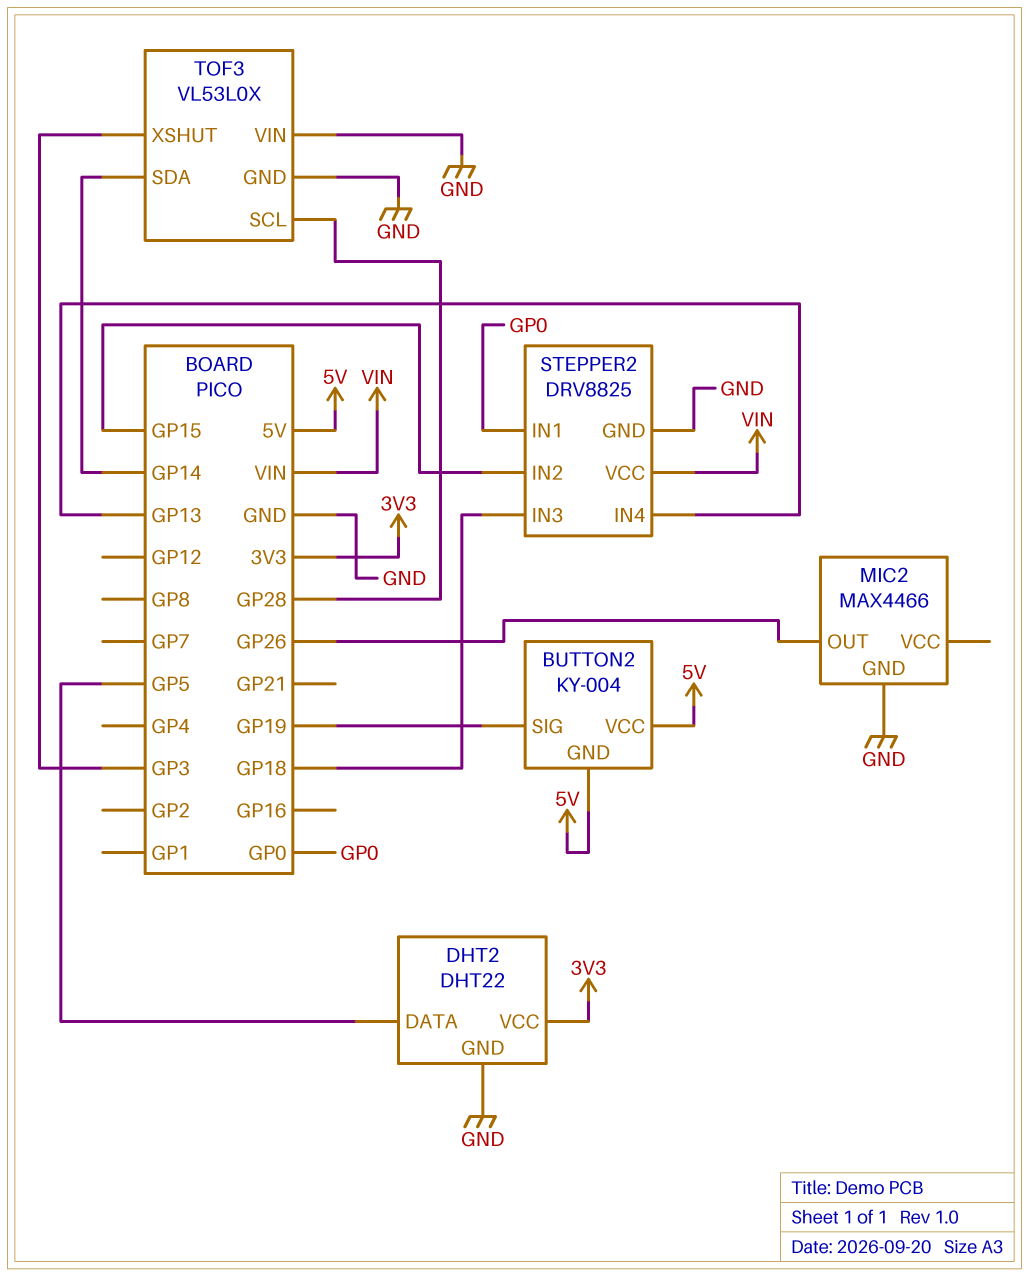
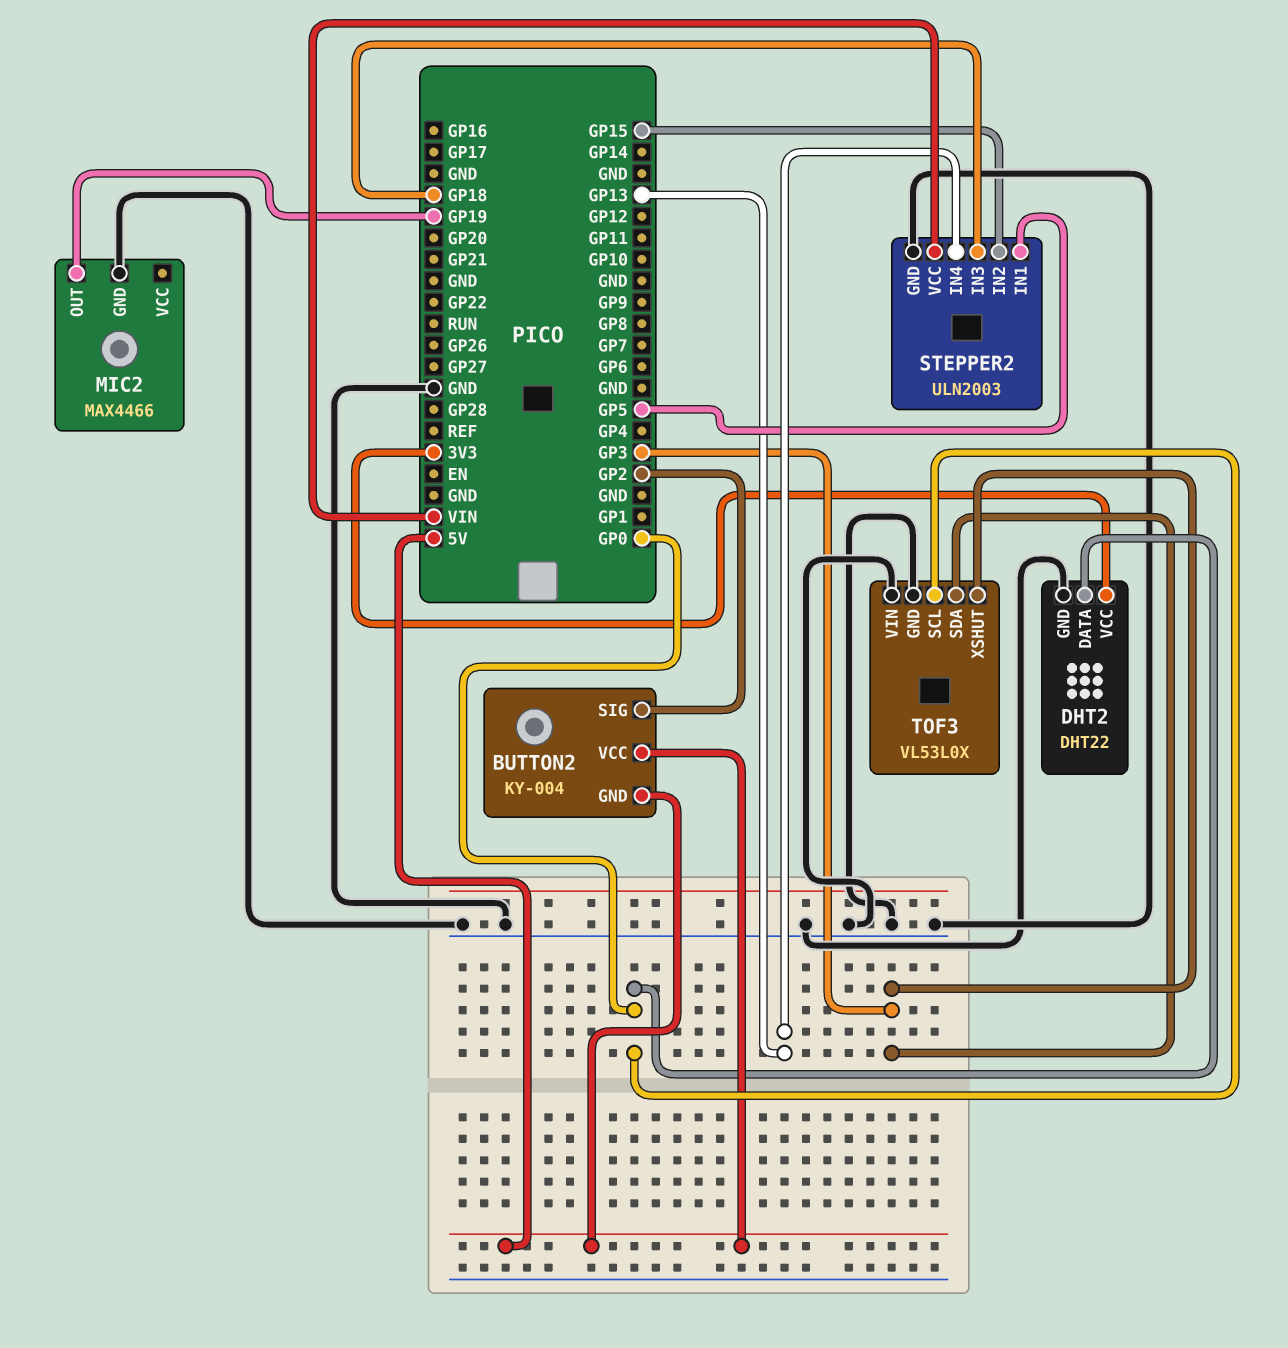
BUTTON2 pin SIG: GP19 -> GP2
DHT2 pin DATA: GP5 -> GP0
MIC2 pin OUT: GP26 -> GP19
STEPPER2: DRV8825 -> ULN2003
STEPPER2 pin IN1: GP0 -> GP5
TOF3 pin SCL: GP28 -> GP0
TOF3 pin SDA: GP14 -> GP3

